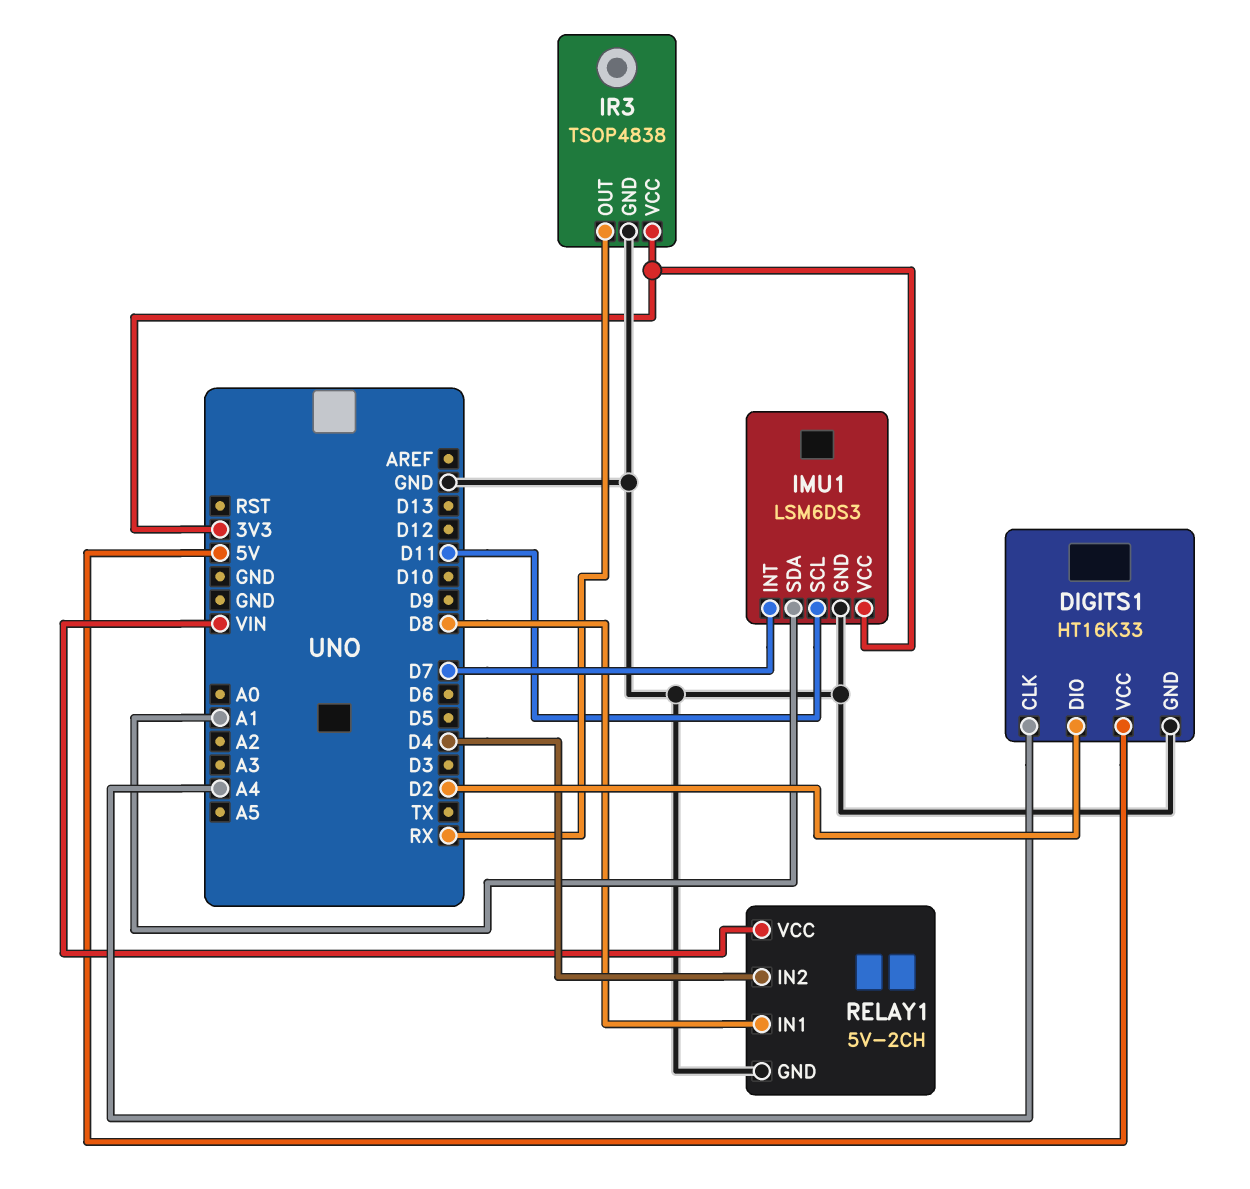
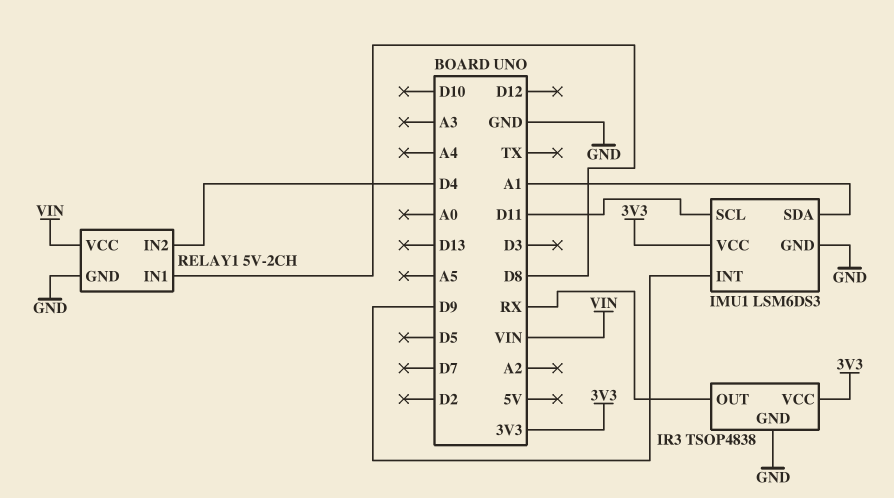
DIGITS1: HT16K33 -> none
DIGITS1 pin CLK: A4 -> none
DIGITS1 pin DIO: D2 -> none
DIGITS1 pin GND: GND -> none
DIGITS1 pin VCC: 5V -> none
IMU1 pin INT: D7 -> D9

